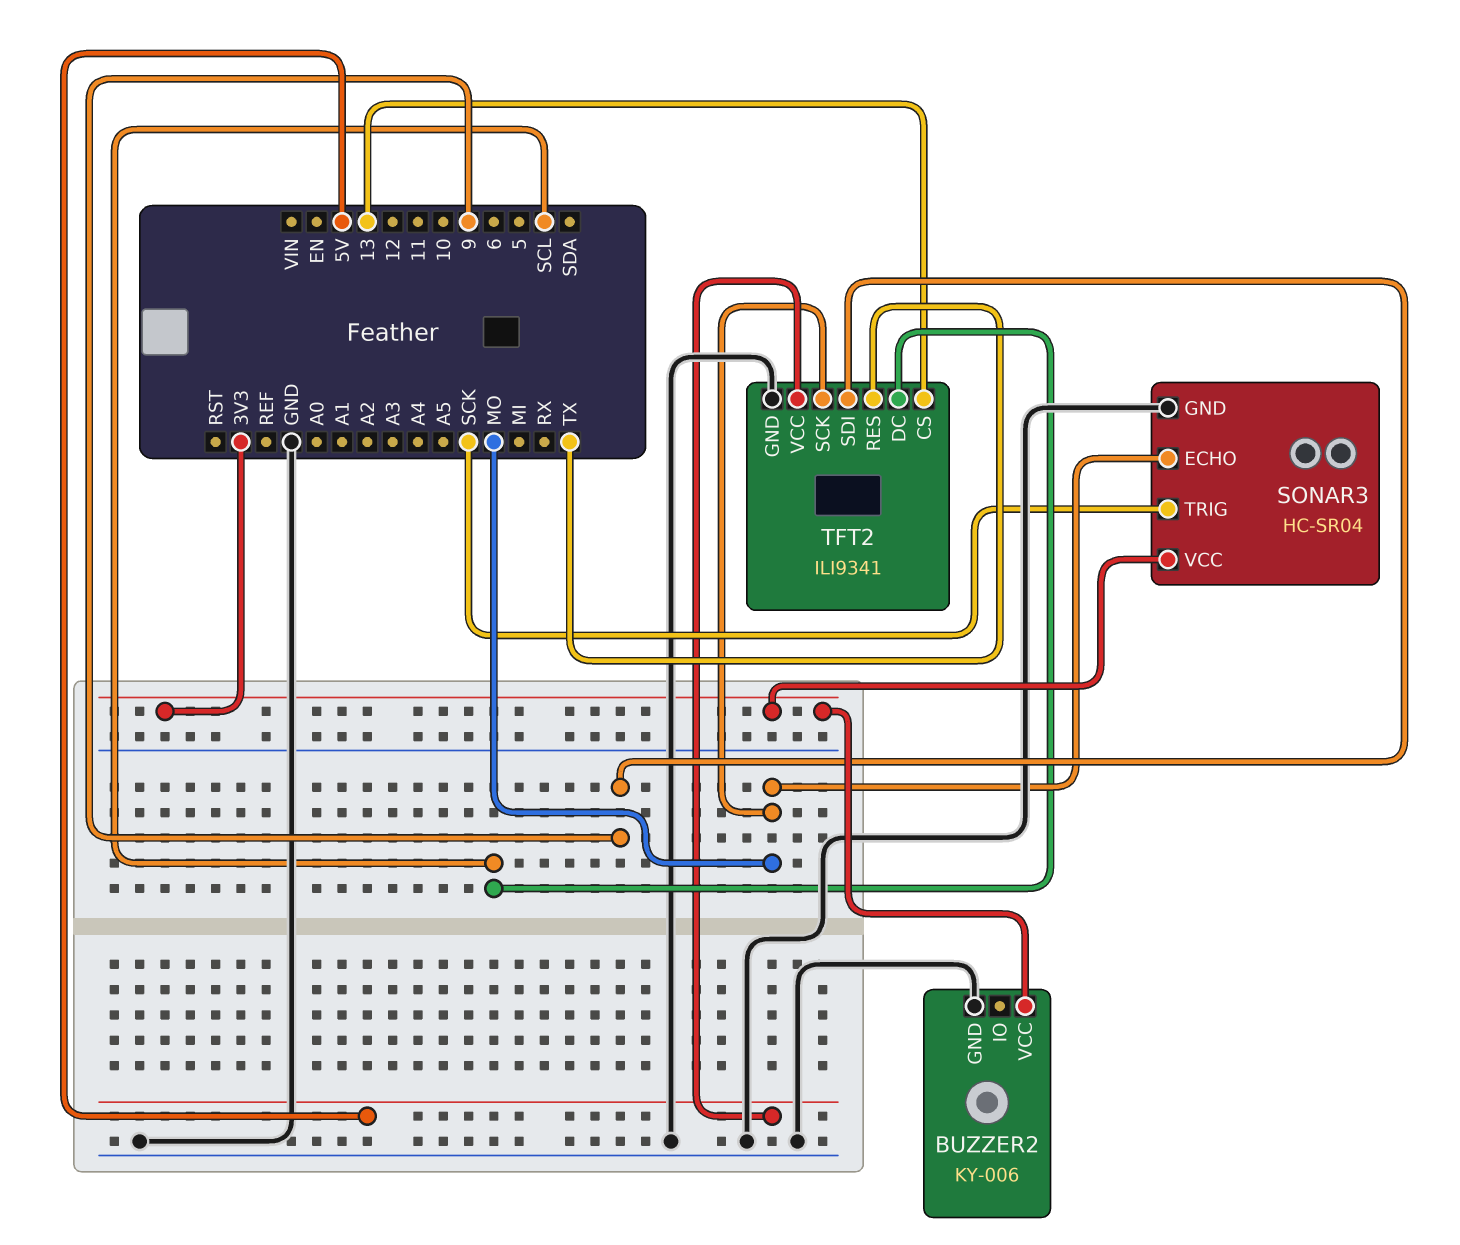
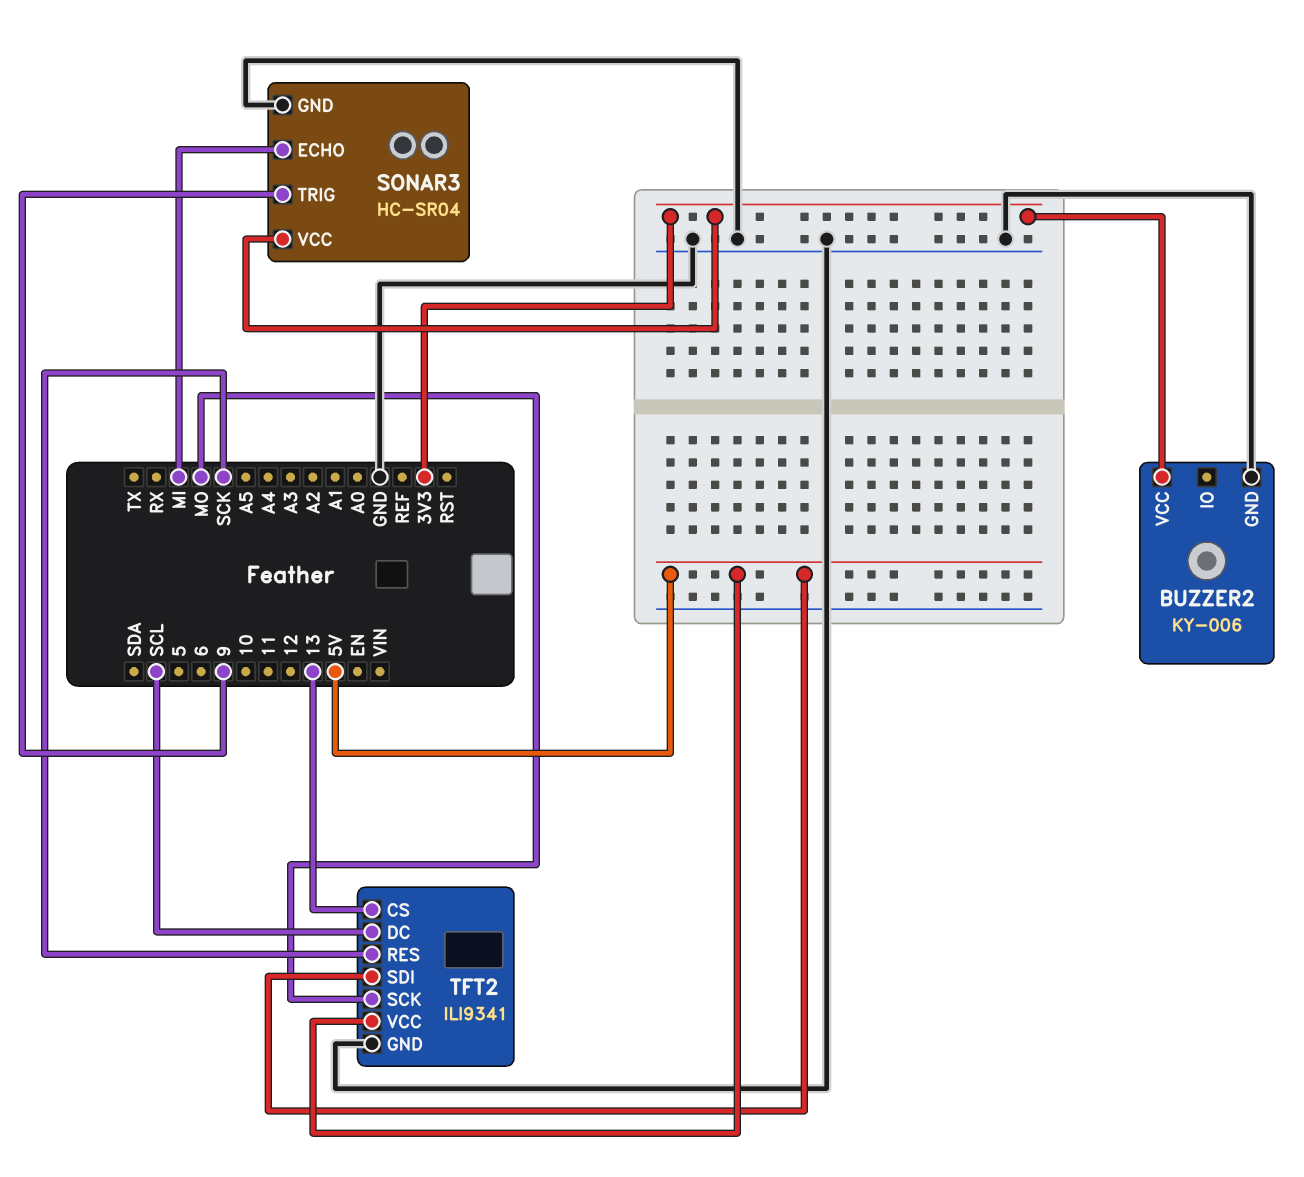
SONAR3 pin ECHO: MO -> MI
SONAR3 pin TRIG: SCK -> 9
TFT2 pin RES: TX -> SCK
TFT2 pin SDI: 9 -> 5V

